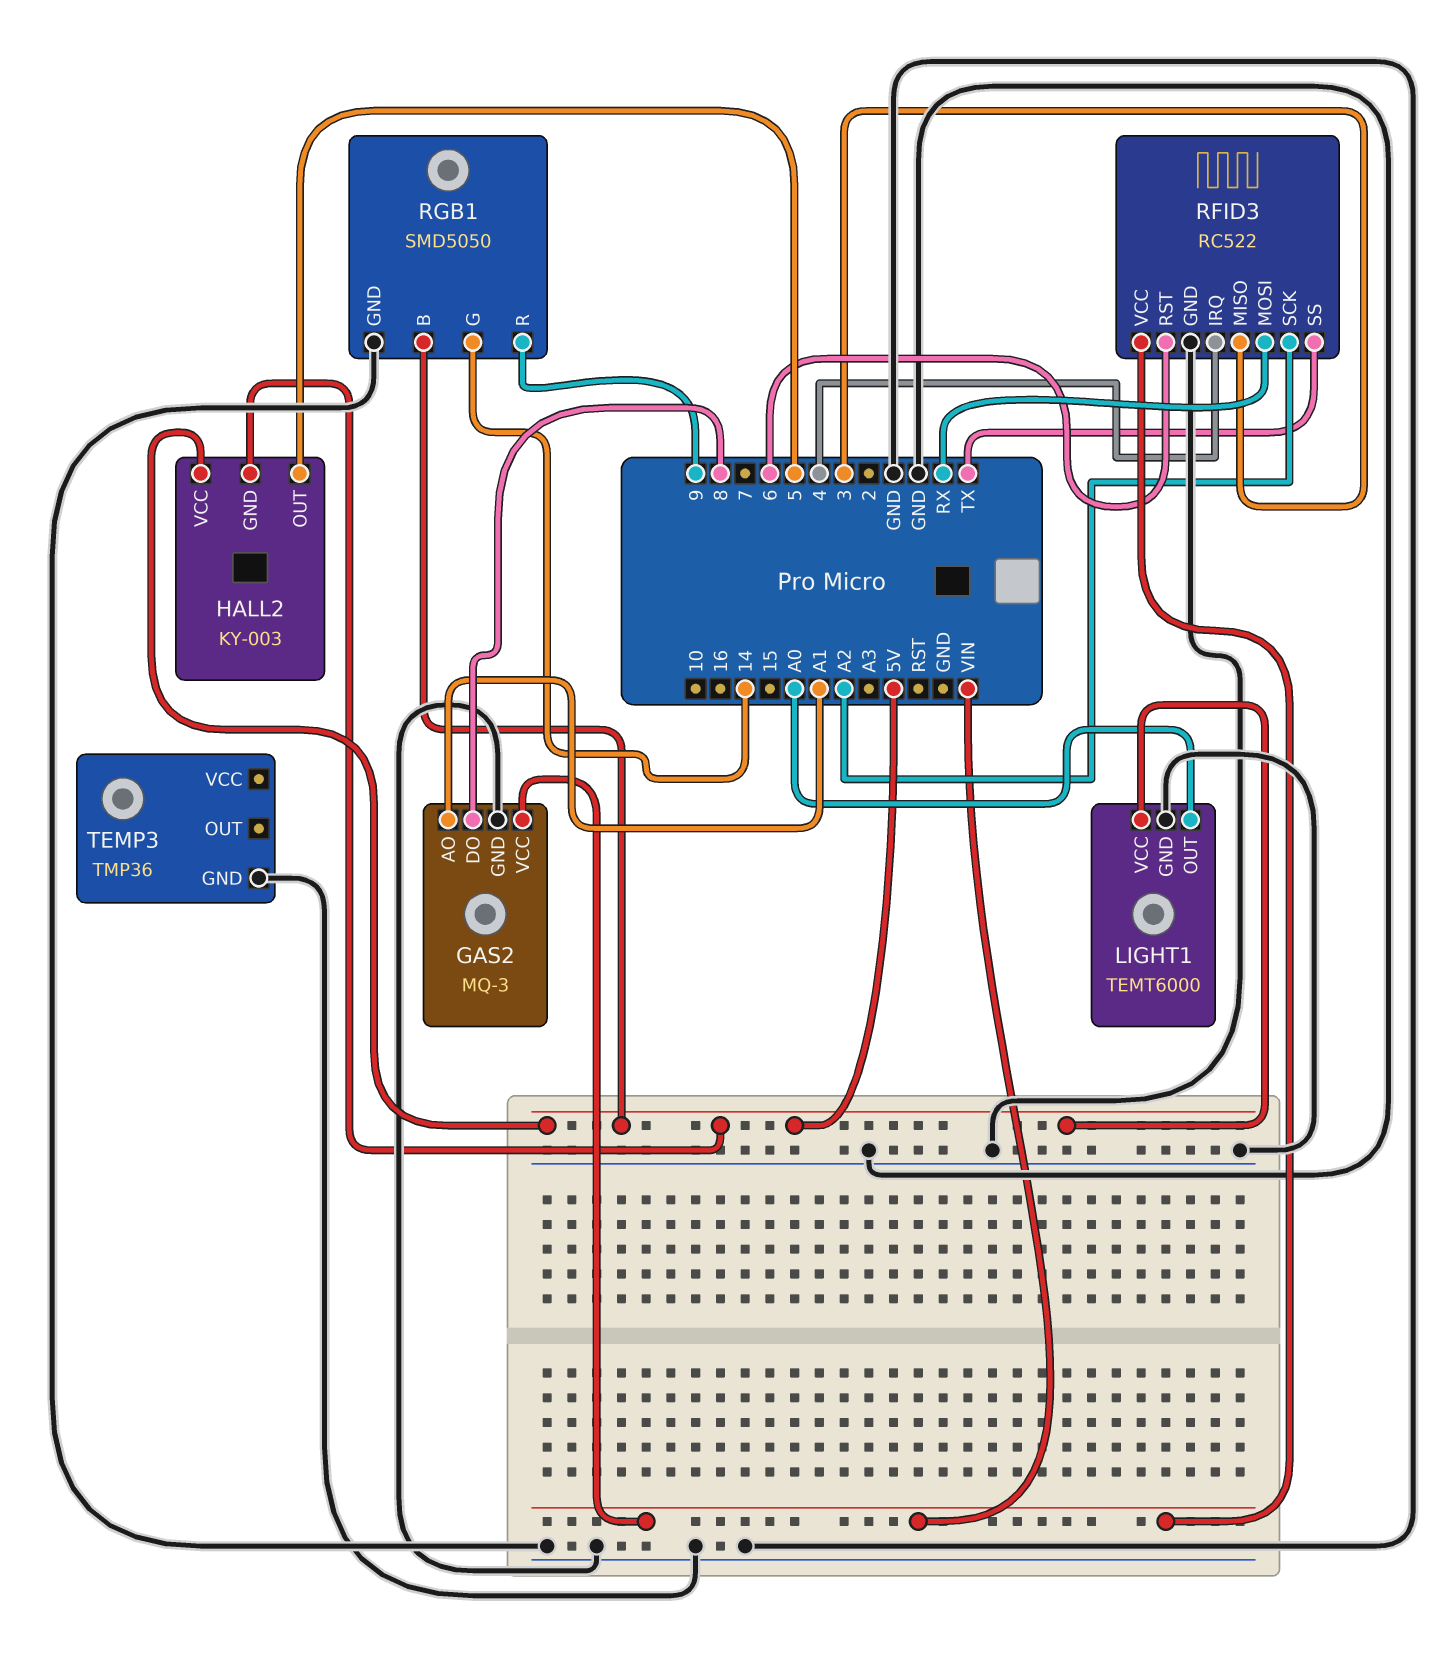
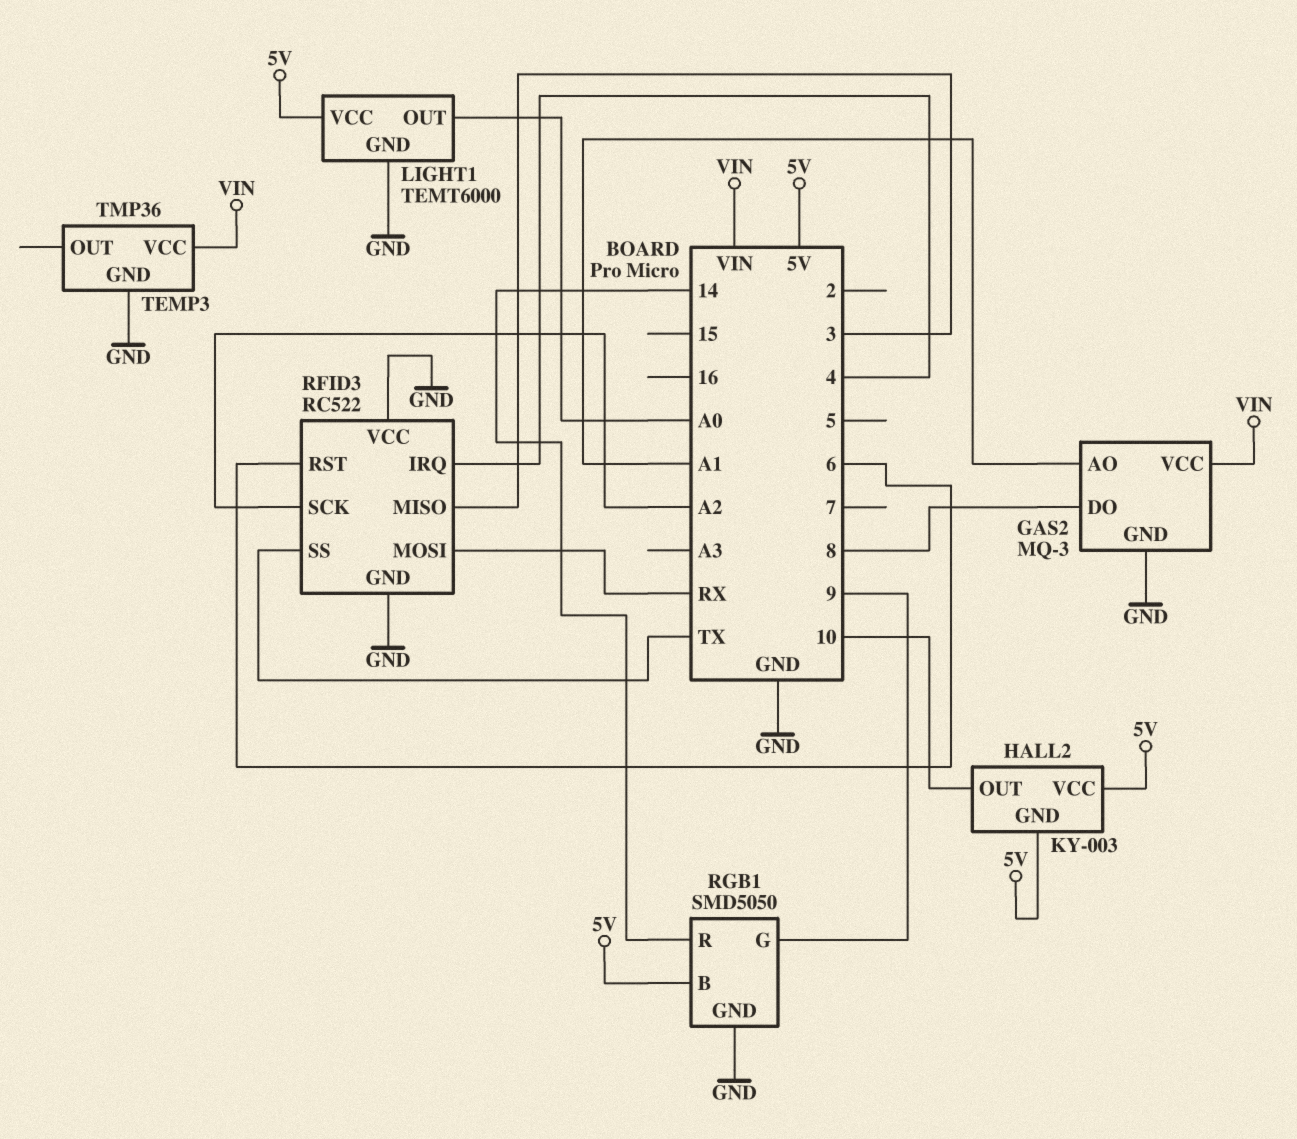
HALL2 pin OUT: 5 -> 10
RFID3 pin VCC: VIN -> GND
RGB1 pin G: 14 -> 9
RGB1 pin R: 9 -> 14
TEMP3 pin VCC: none -> VIN

